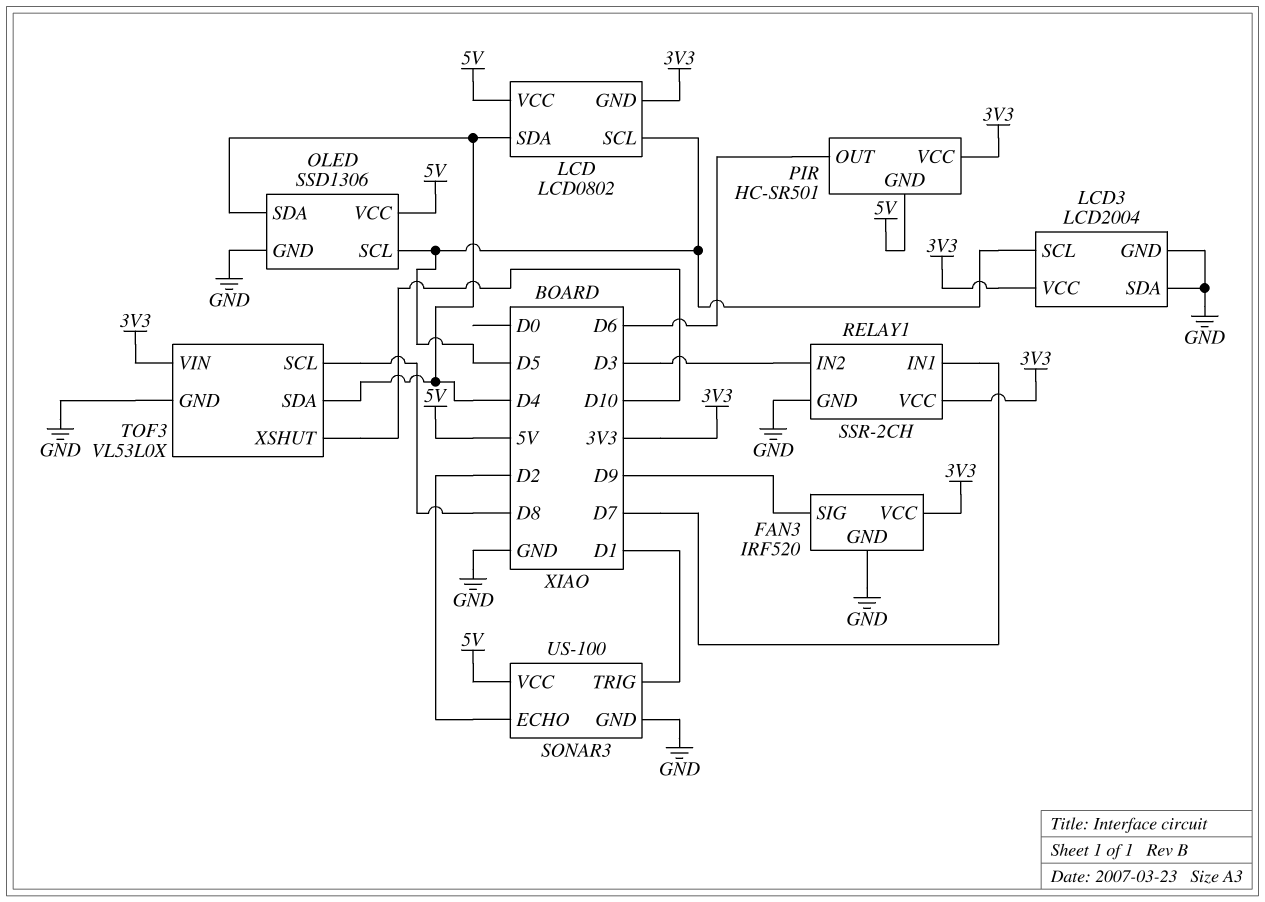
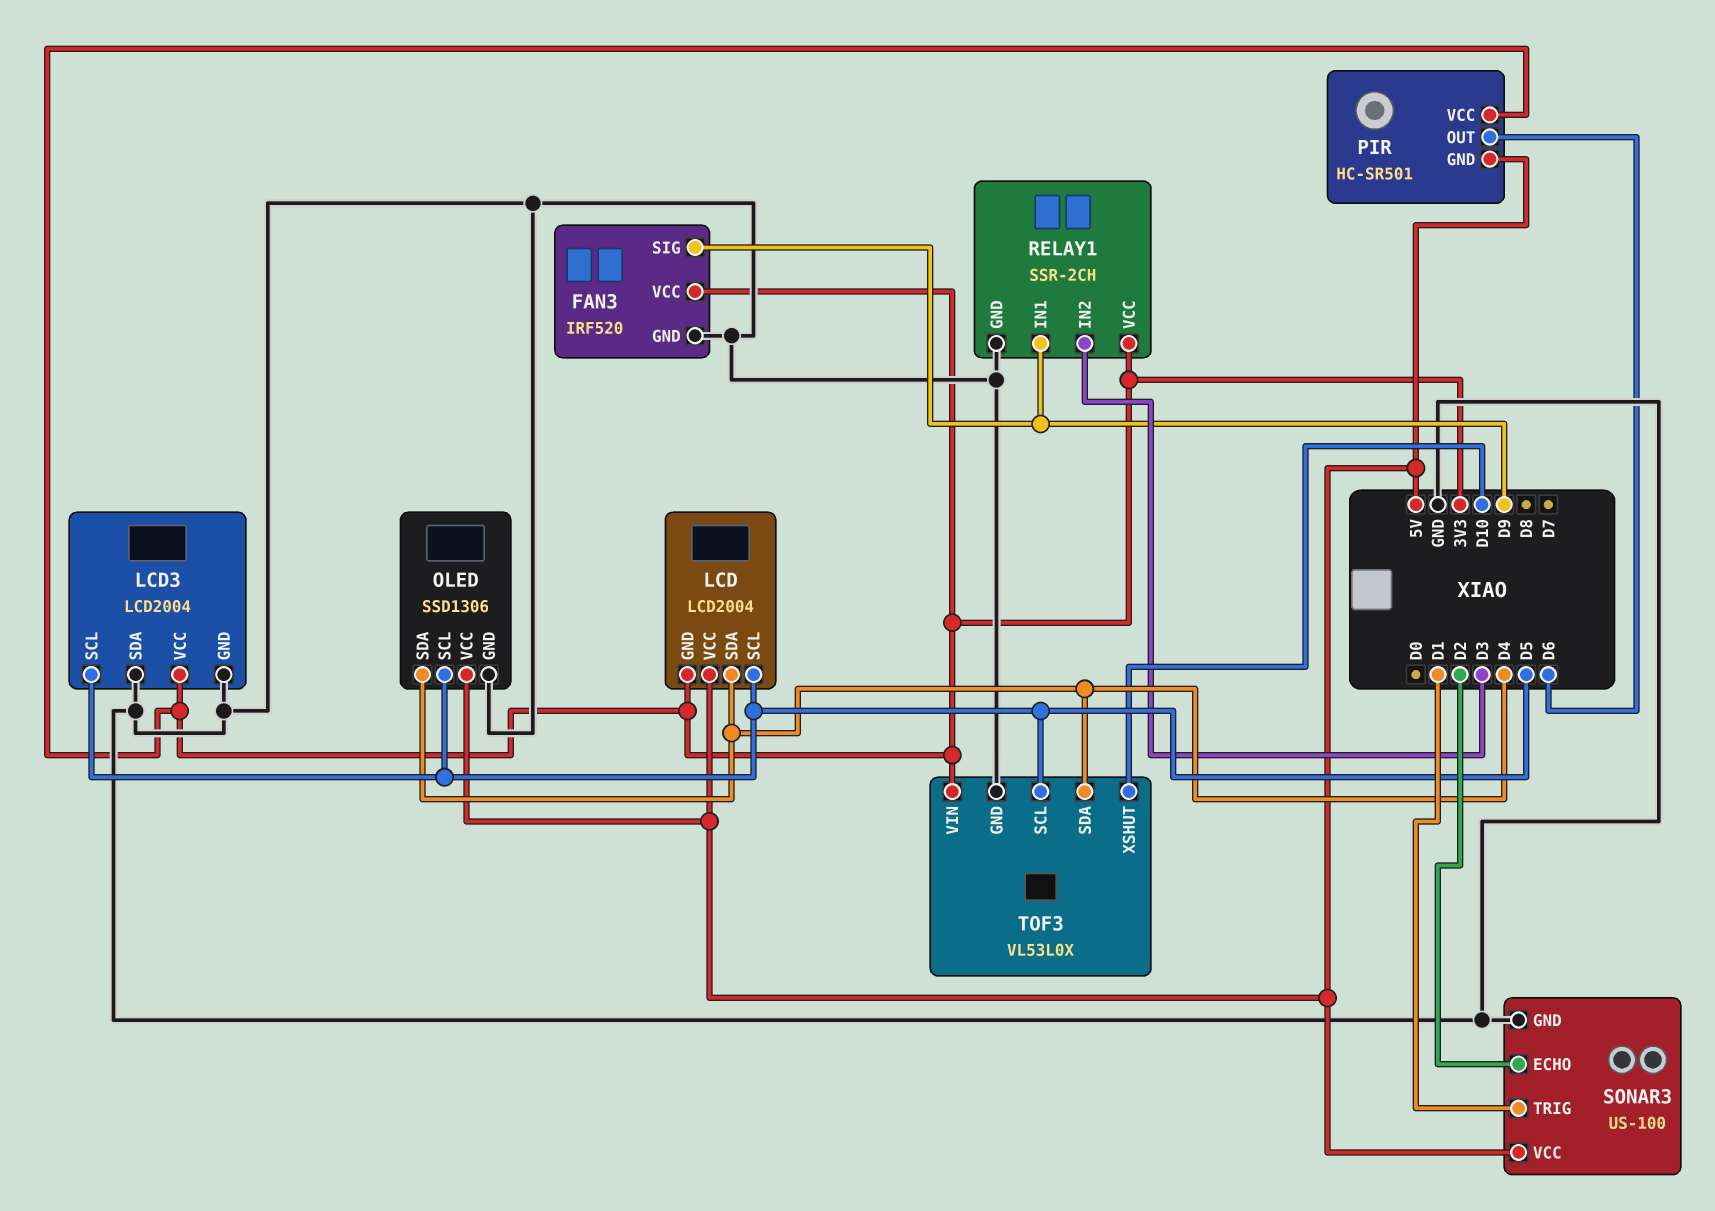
LCD: LCD0802 -> LCD2004
RELAY1 pin IN1: D7 -> D9
TOF3 pin SCL: D8 -> D5

